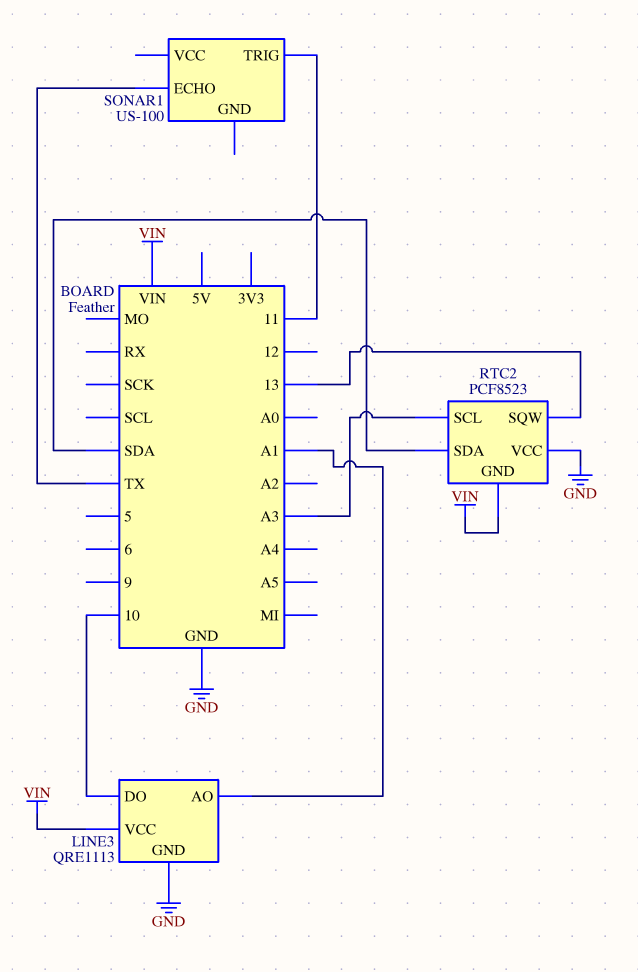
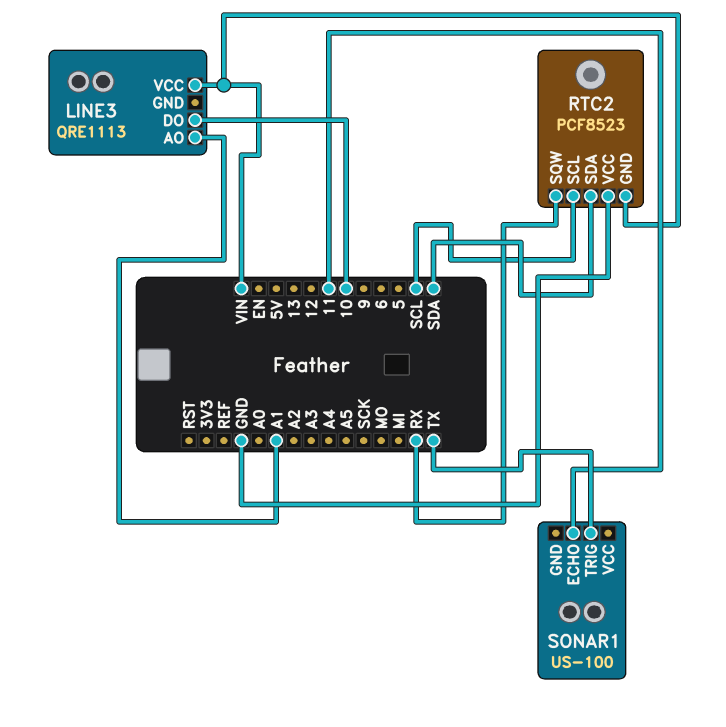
LINE3 pin GND: GND -> none
RTC2 pin SCL: A3 -> SCL
RTC2 pin SQW: 13 -> RX
SONAR1 pin ECHO: TX -> 11
SONAR1 pin TRIG: 11 -> TX

